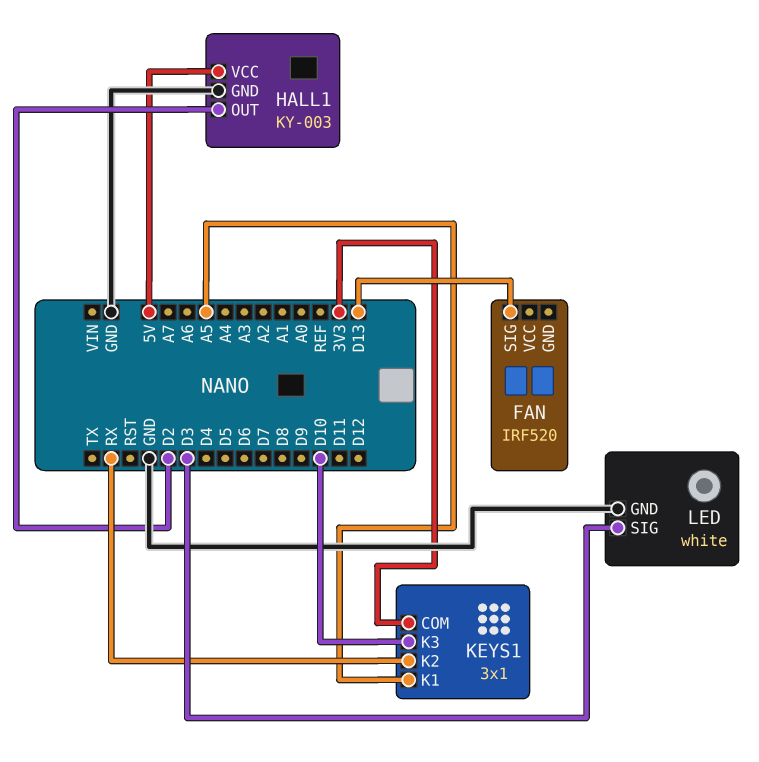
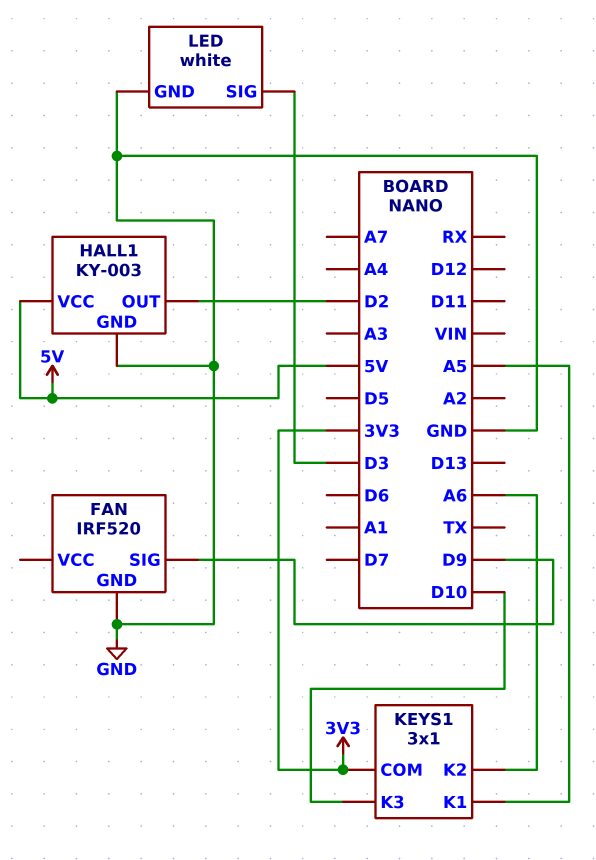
FAN pin GND: none -> GND
FAN pin SIG: D13 -> D9
KEYS1 pin K2: RX -> A6

